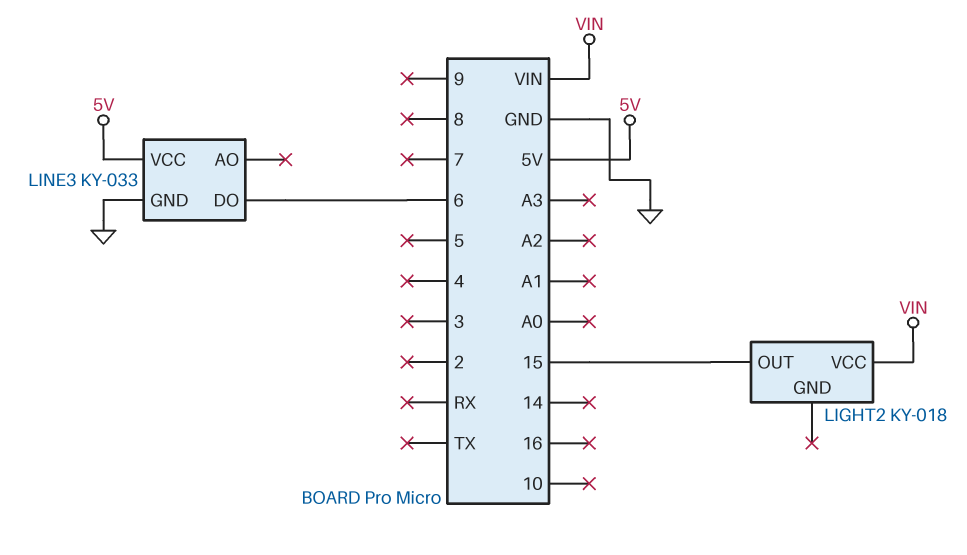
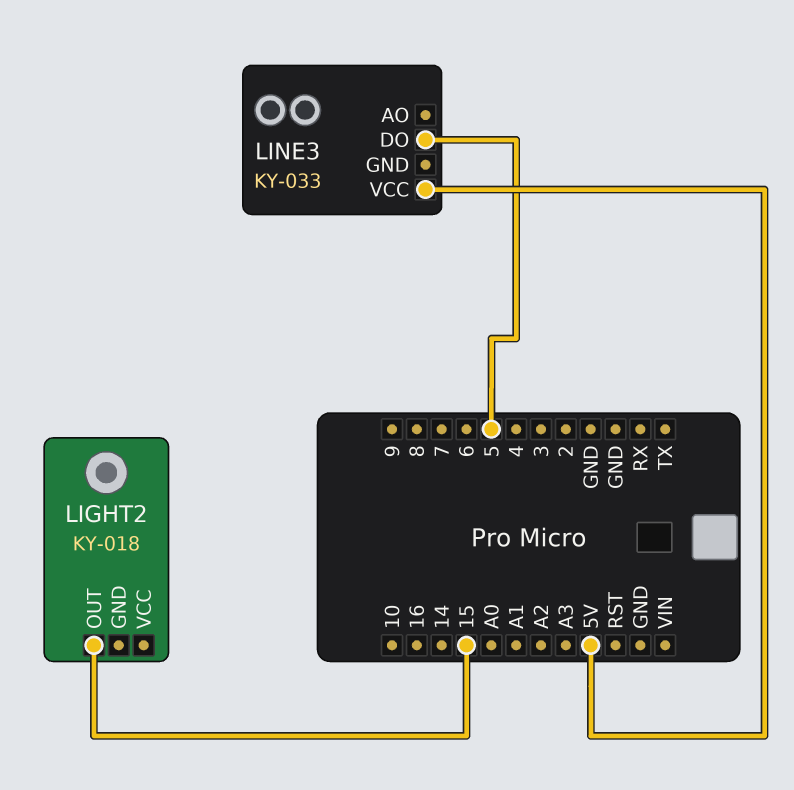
LIGHT2 pin VCC: VIN -> none
LINE3 pin DO: 6 -> 5
LINE3 pin GND: GND -> none

